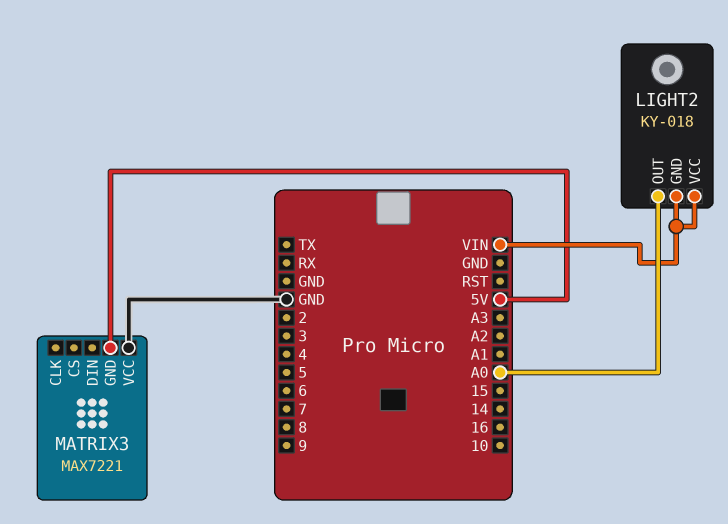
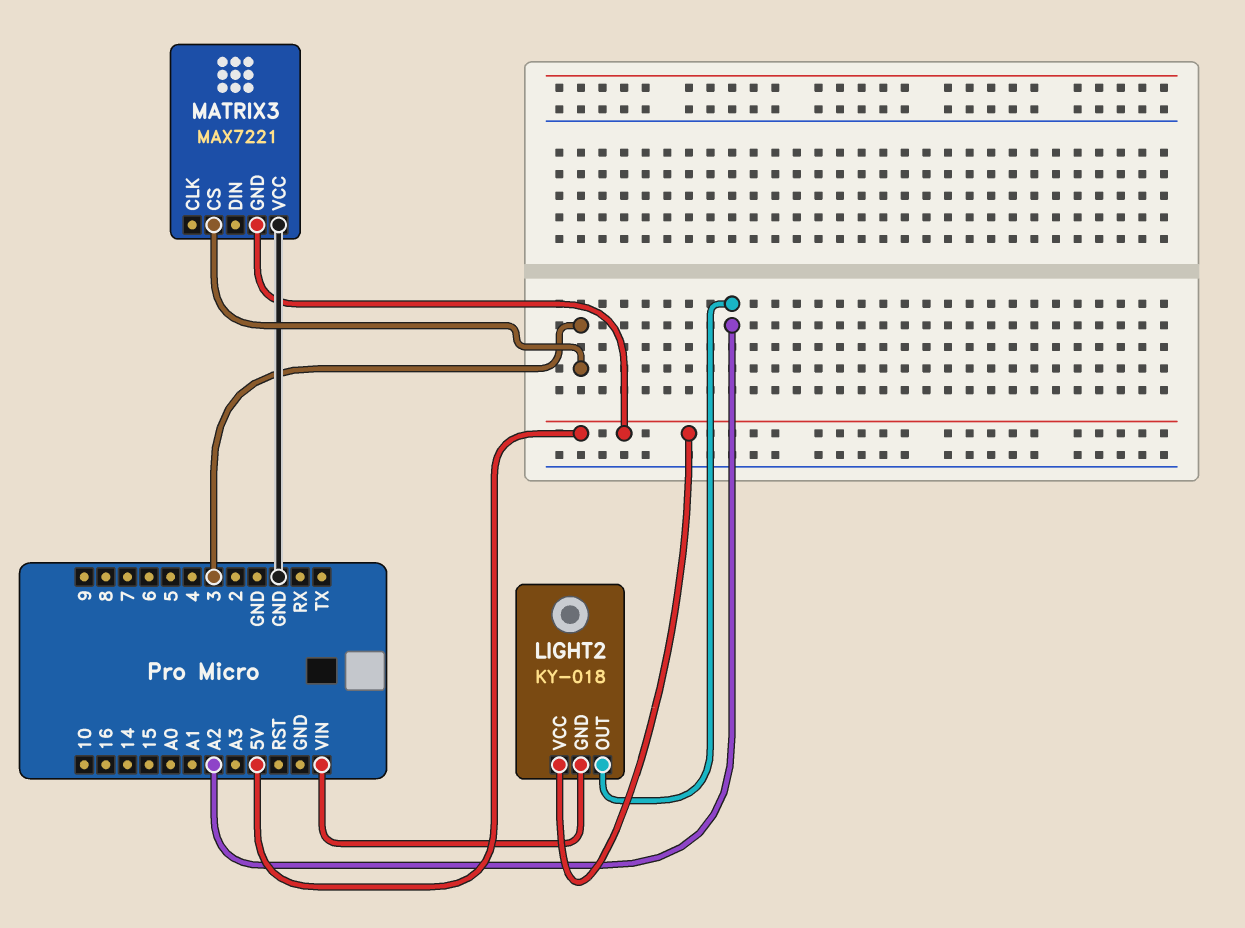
LIGHT2 pin OUT: A0 -> A2
LIGHT2 pin VCC: VIN -> 5V
MATRIX3 pin CS: none -> 3

